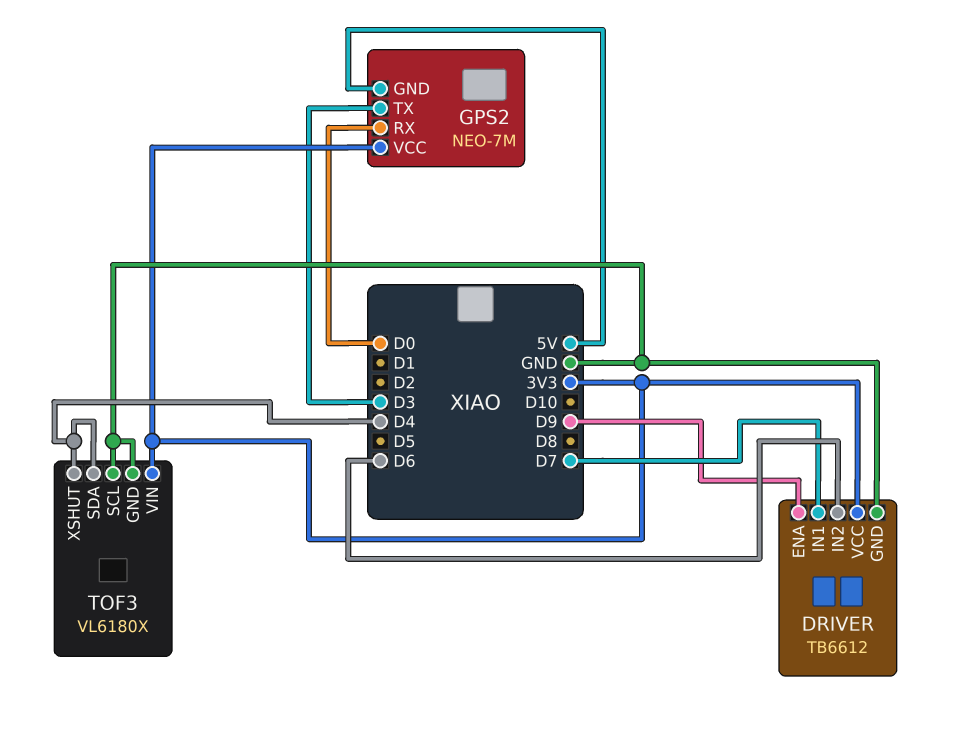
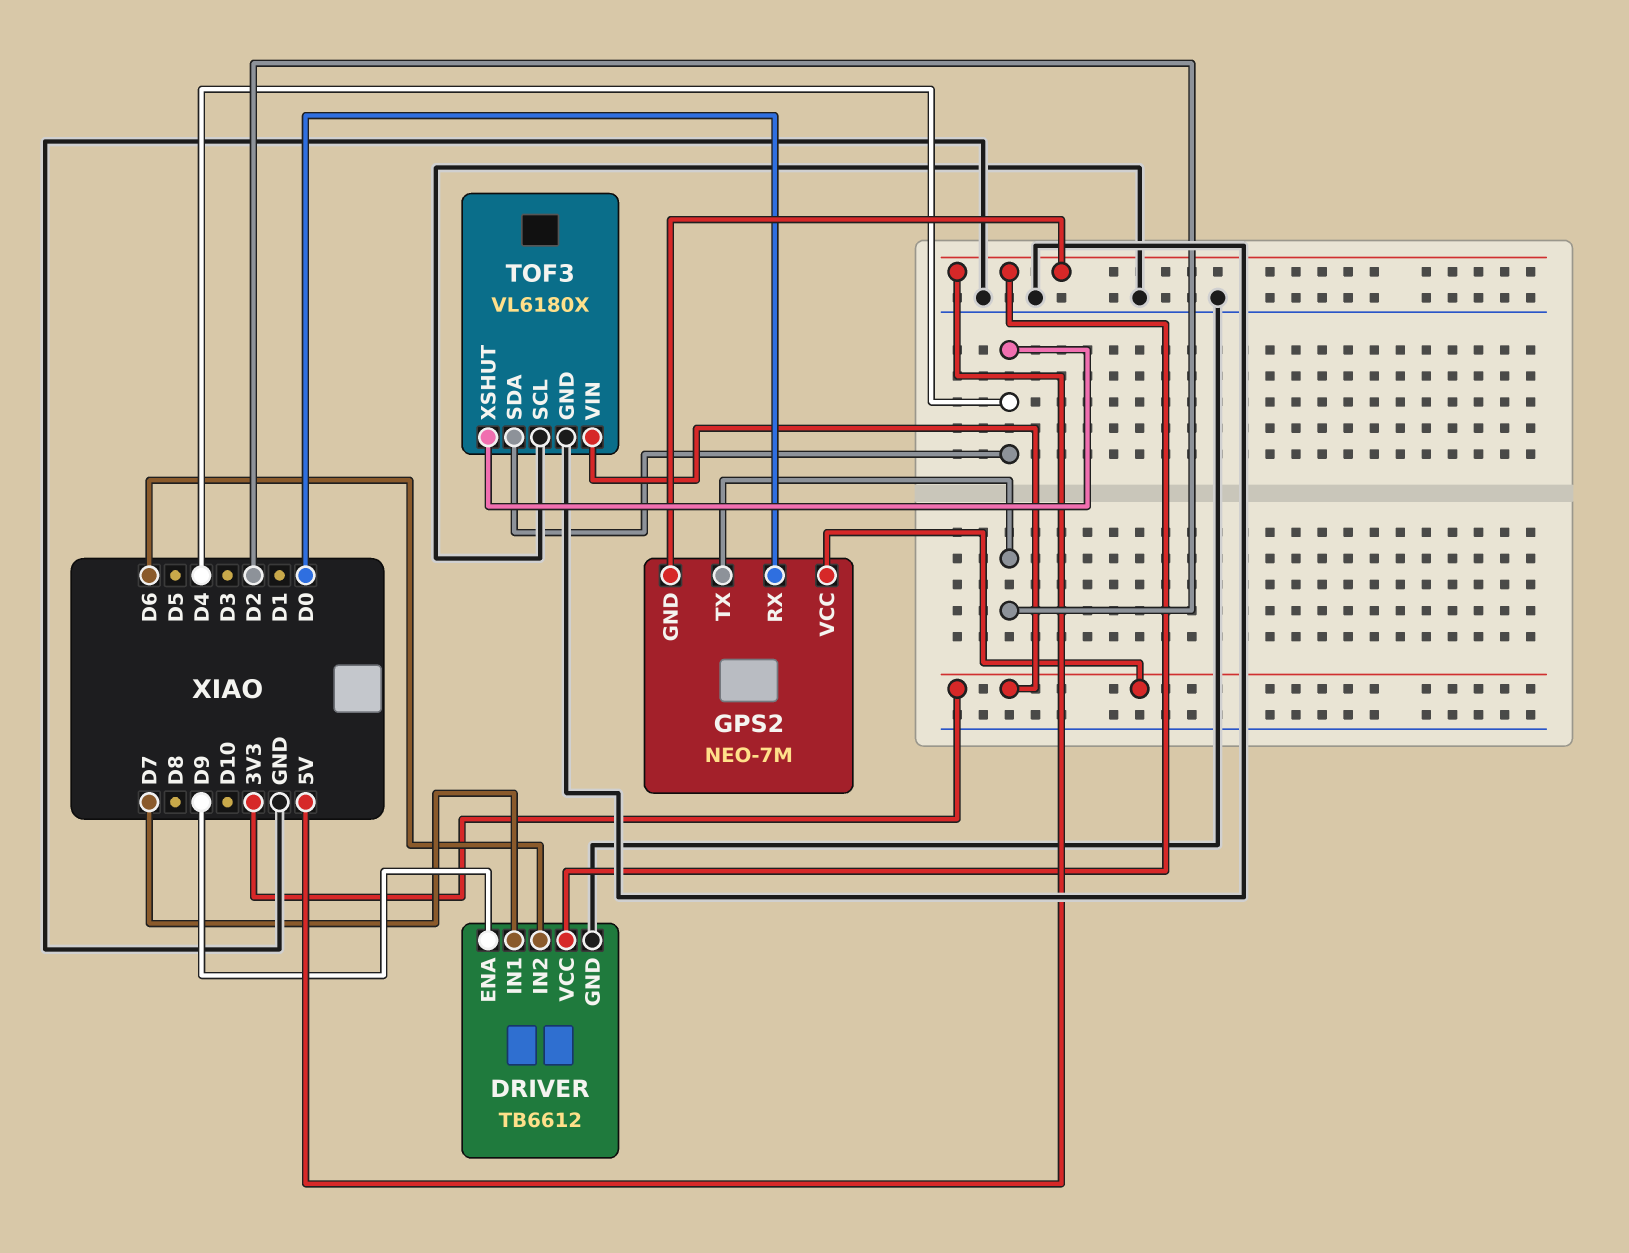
DRIVER pin VCC: 3V3 -> 5V
GPS2 pin TX: D3 -> D2

